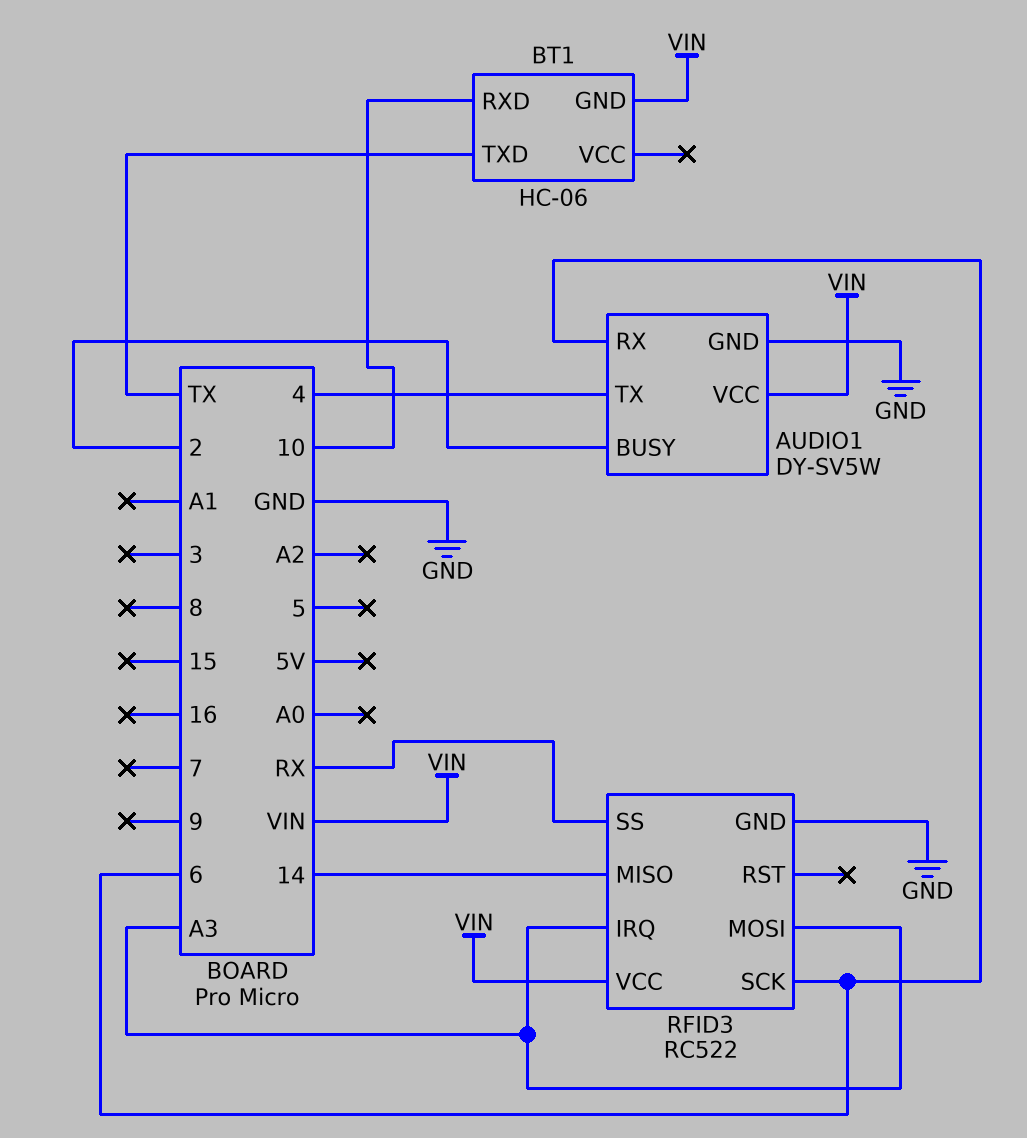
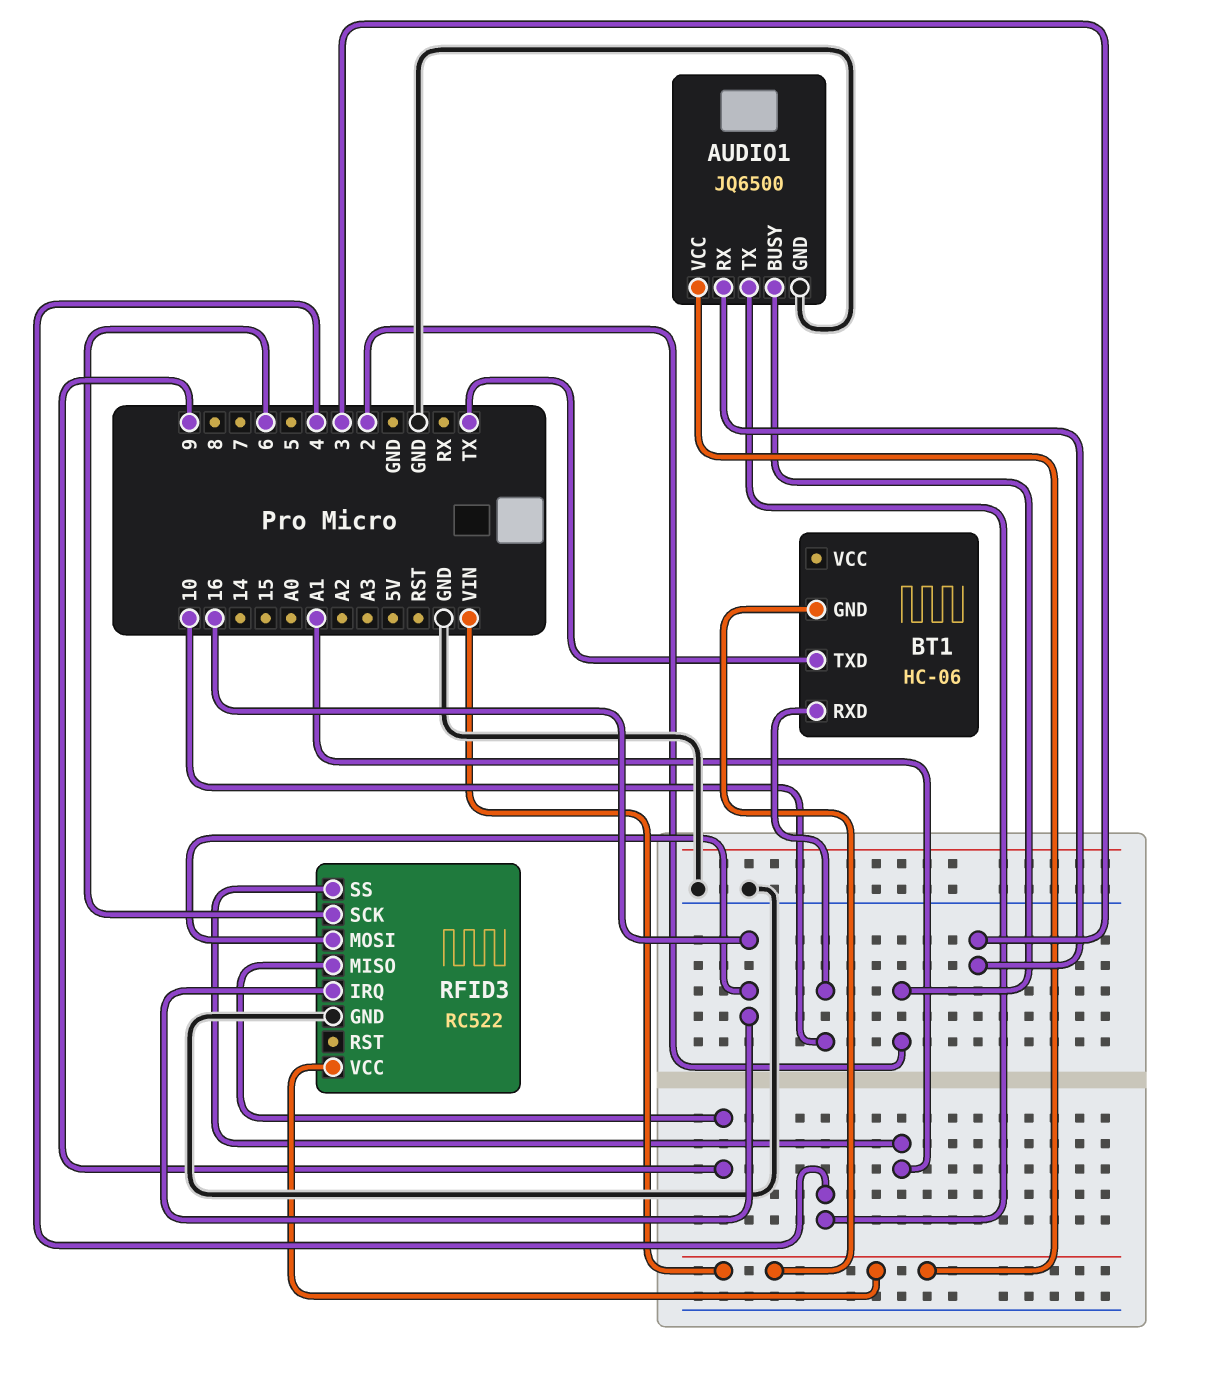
AUDIO1: DY-SV5W -> JQ6500
AUDIO1 pin RX: 6 -> 3
RFID3 pin IRQ: A3 -> 16
RFID3 pin MISO: 14 -> 9
RFID3 pin MOSI: A3 -> 16
RFID3 pin SS: RX -> A1

